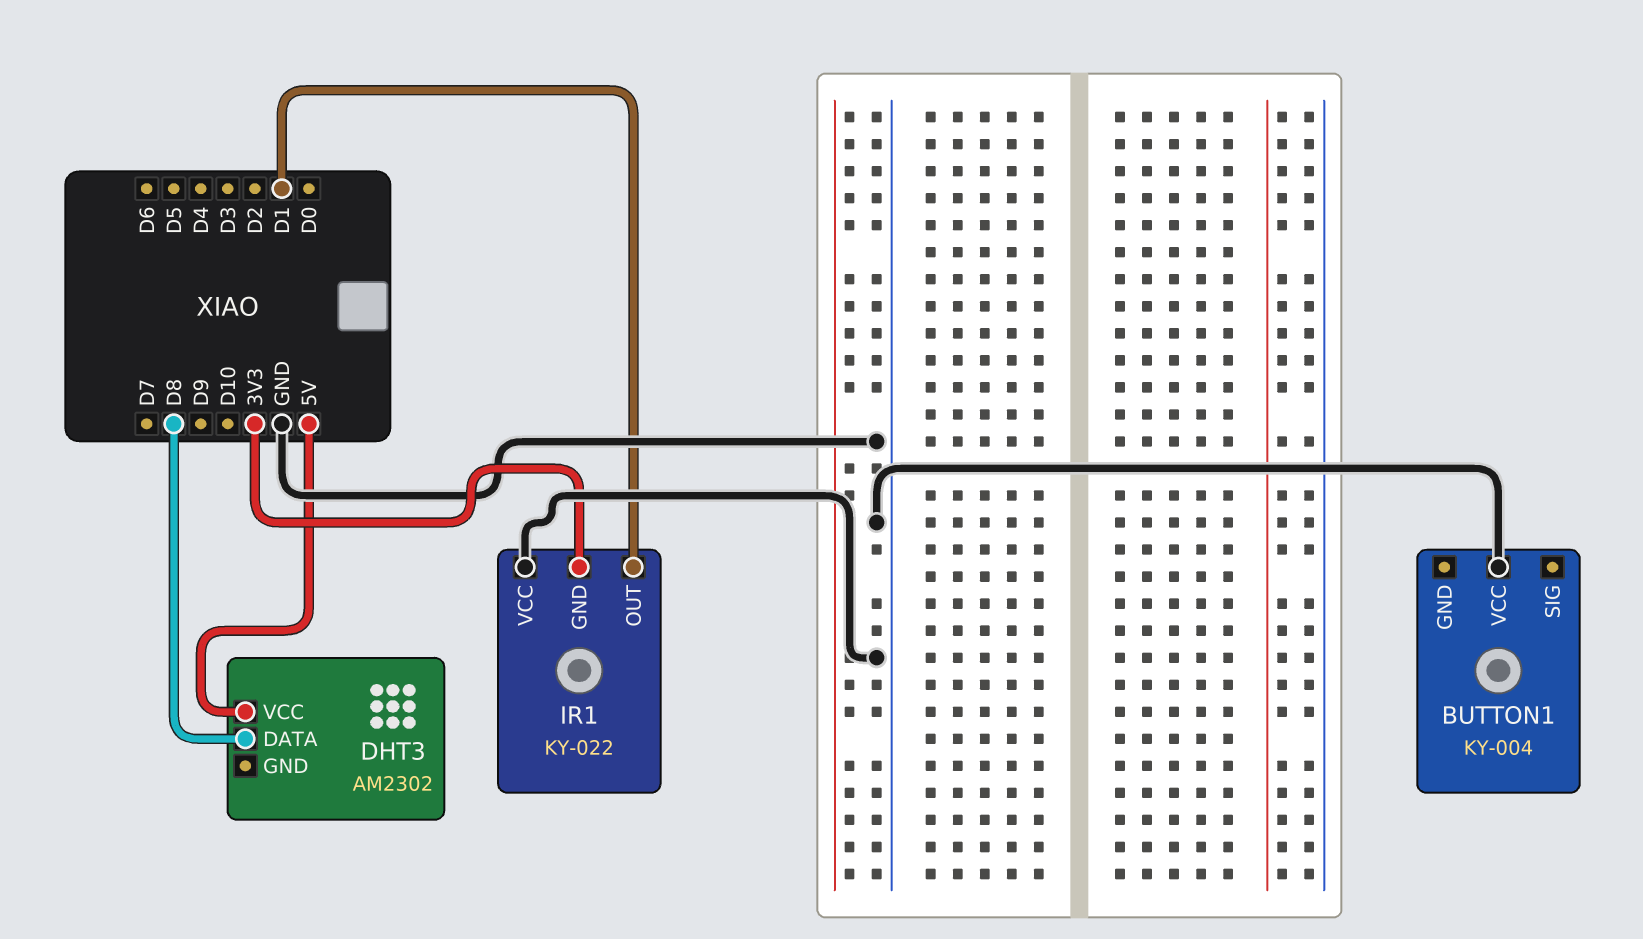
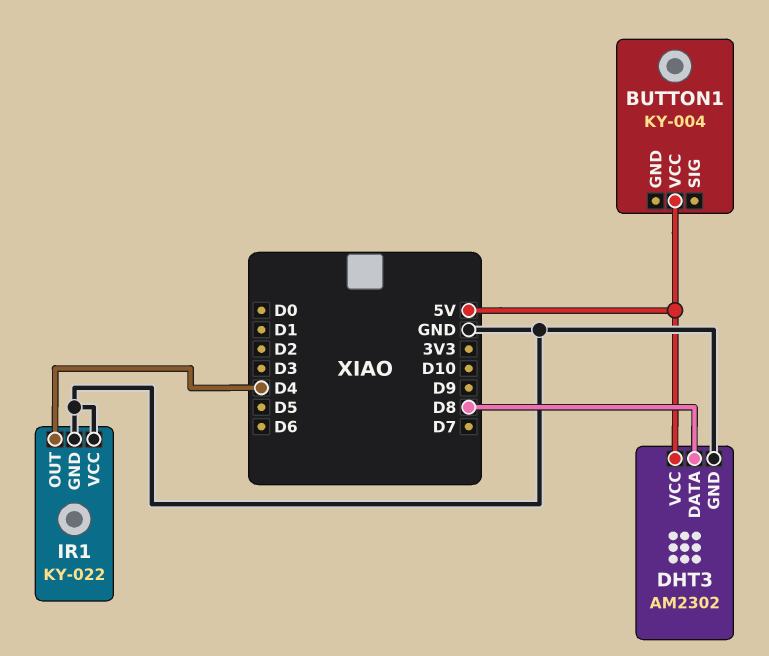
BUTTON1 pin VCC: GND -> 5V
DHT3 pin GND: none -> GND
IR1 pin GND: 3V3 -> GND
IR1 pin OUT: D1 -> D4

